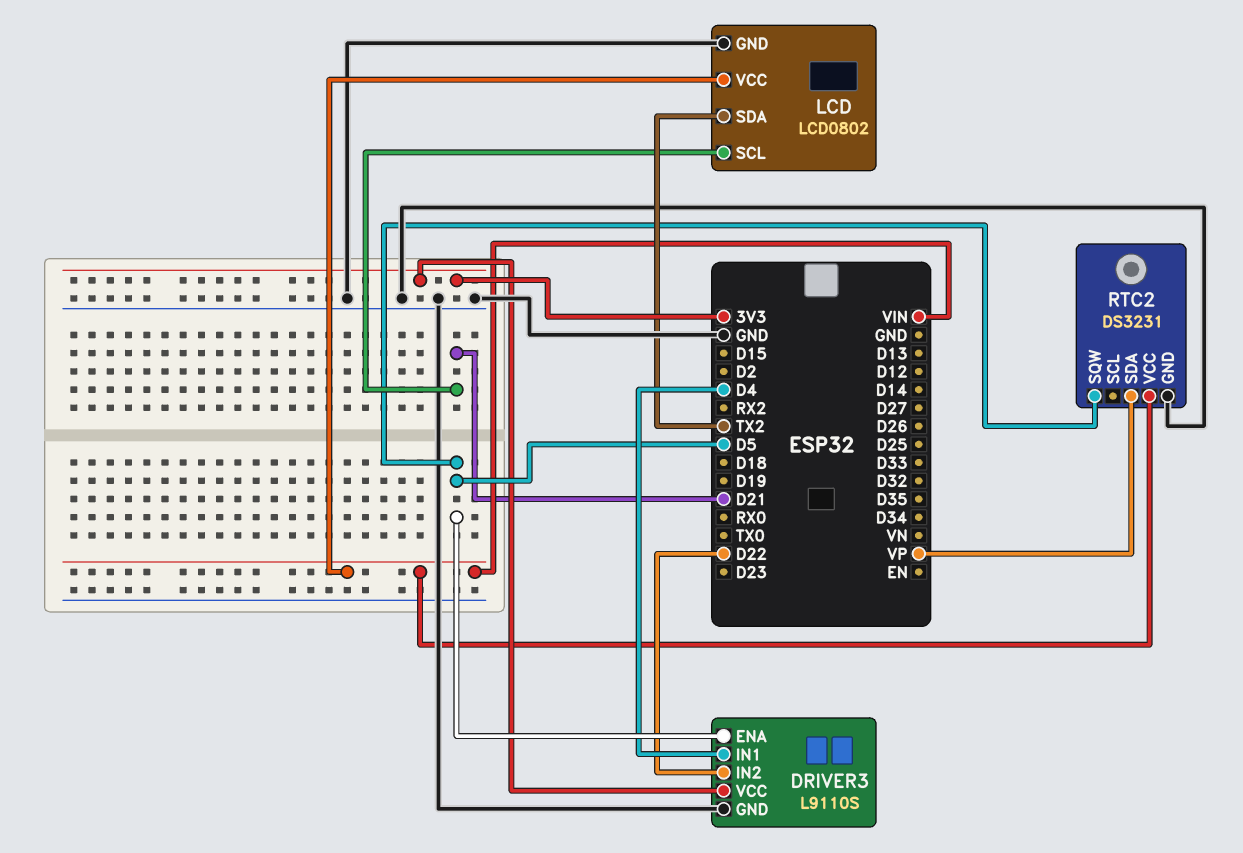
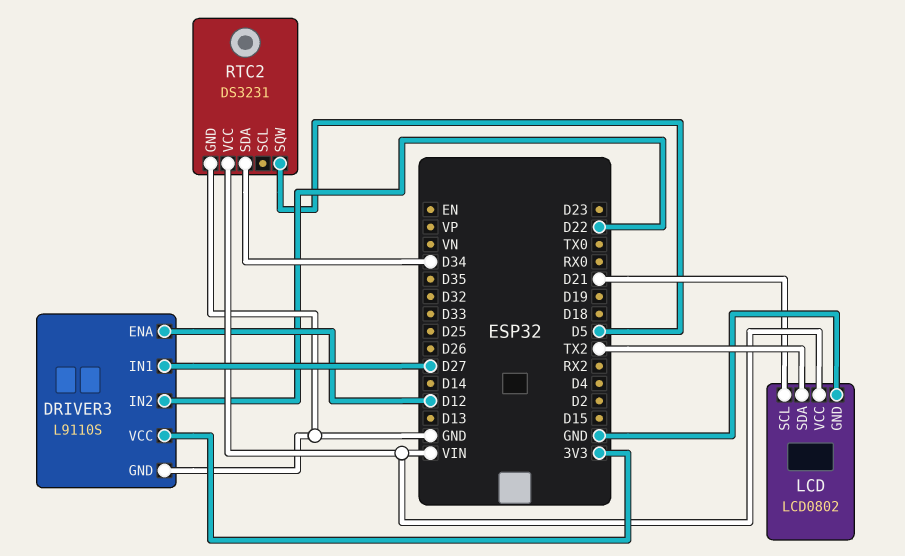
DRIVER3 pin ENA: D5 -> D12
DRIVER3 pin IN1: D4 -> D27
RTC2 pin SDA: VP -> D34

